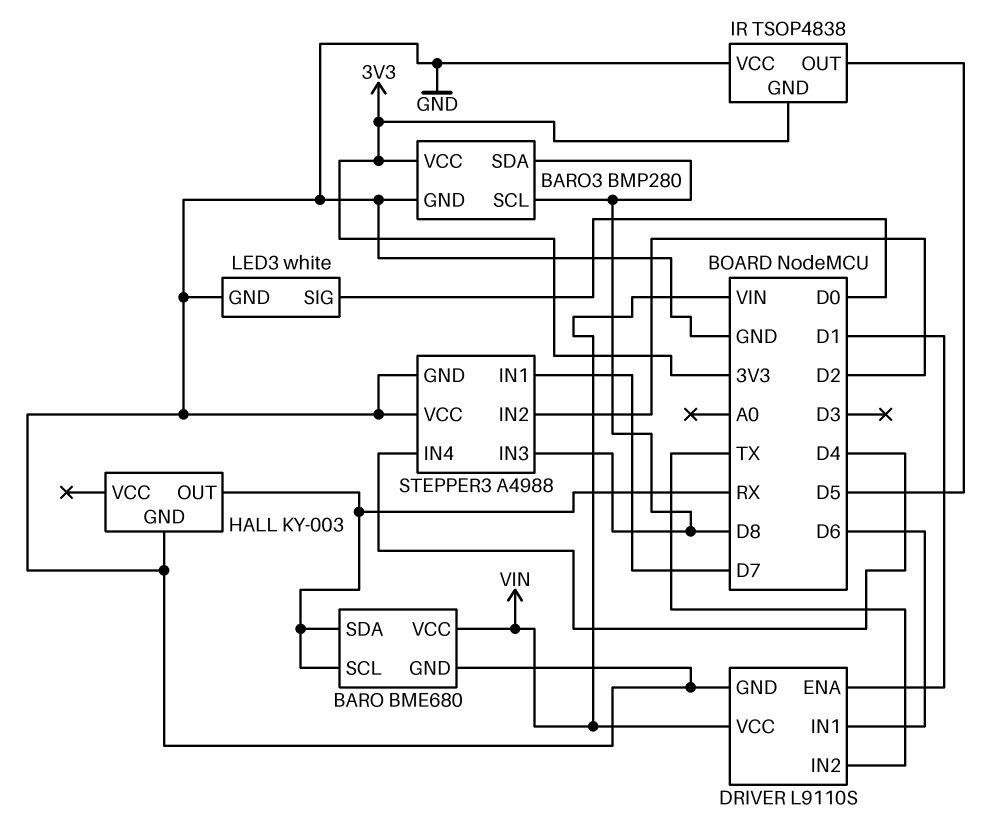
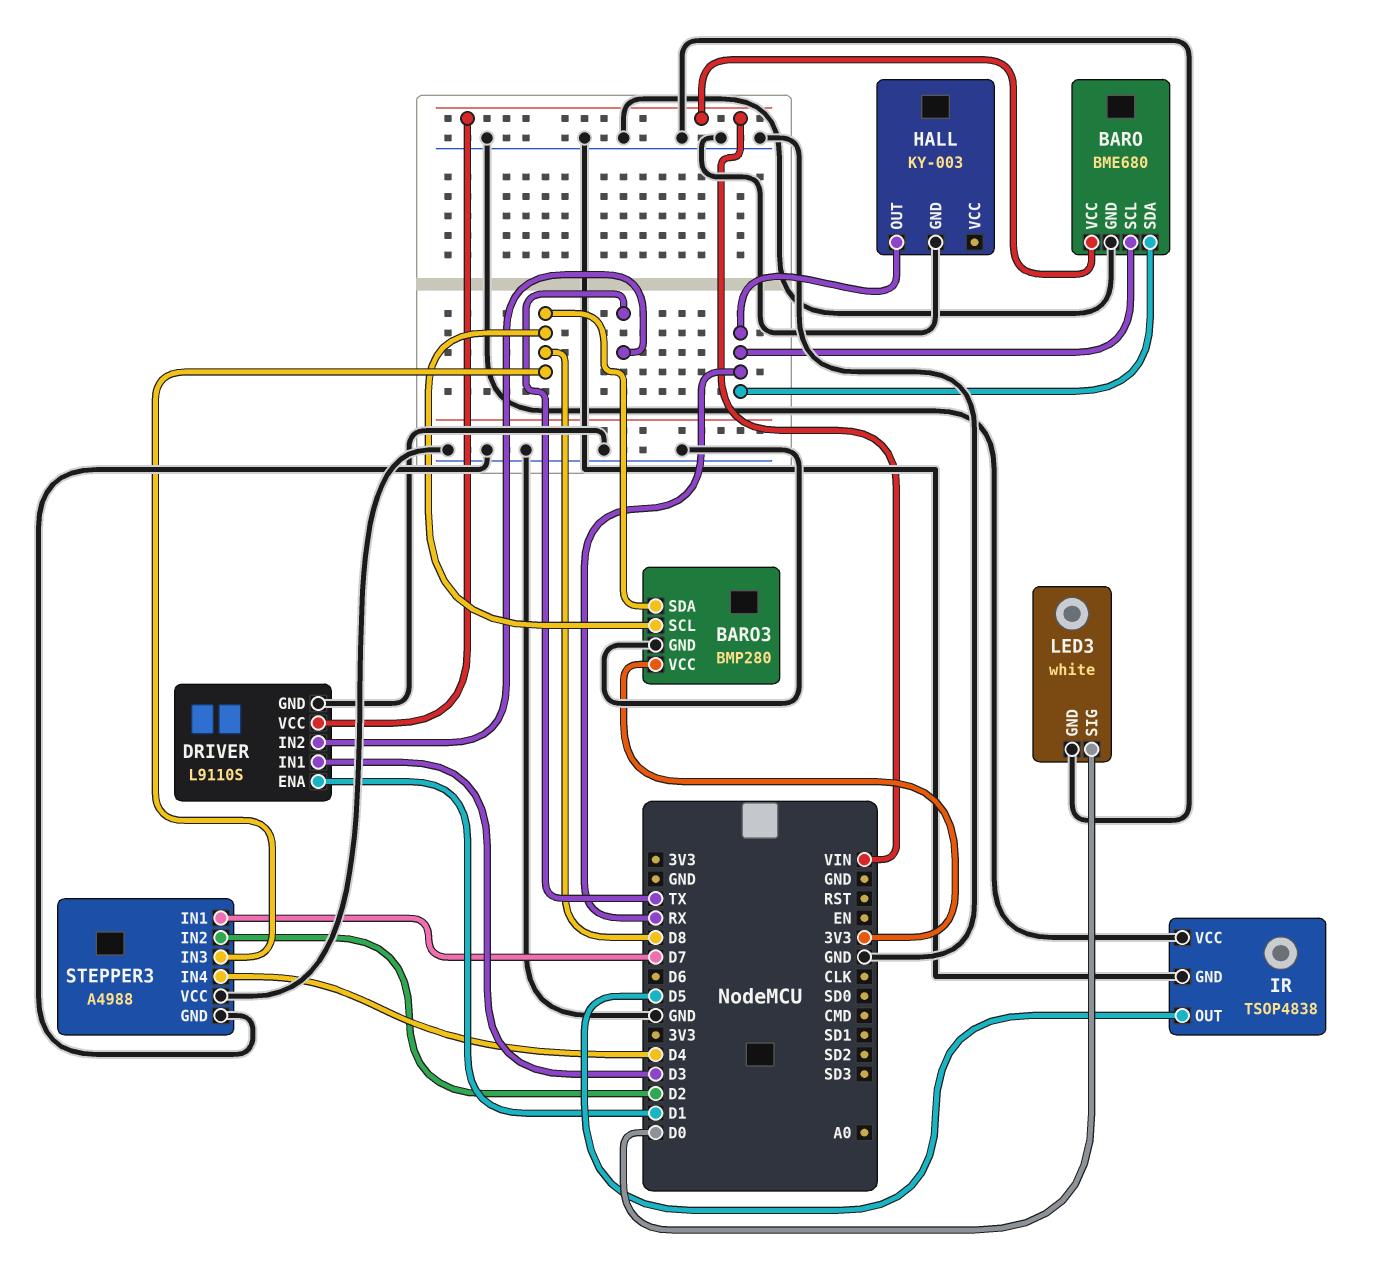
DRIVER pin IN1: D6 -> D3
IR pin GND: 3V3 -> GND

